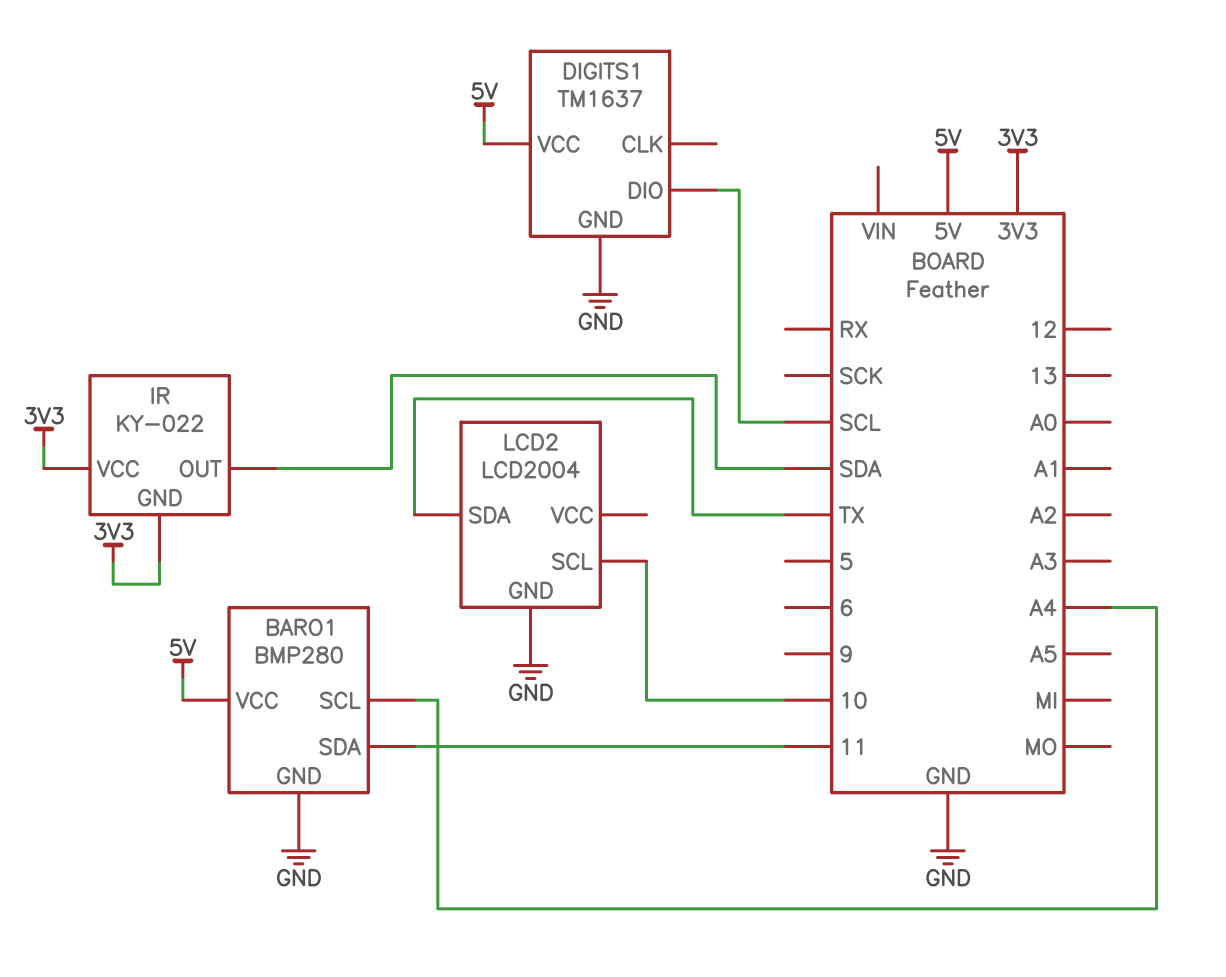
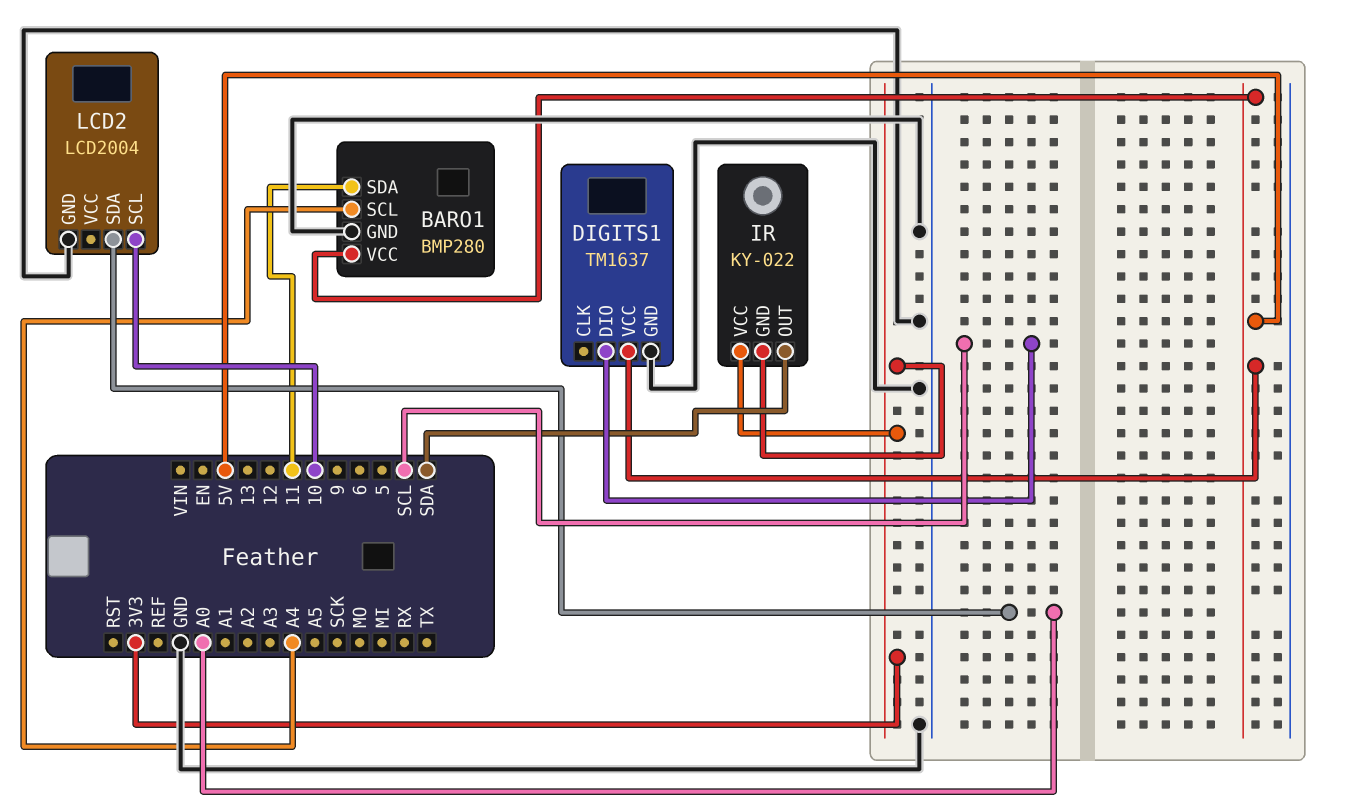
LCD2 pin SDA: TX -> A0

